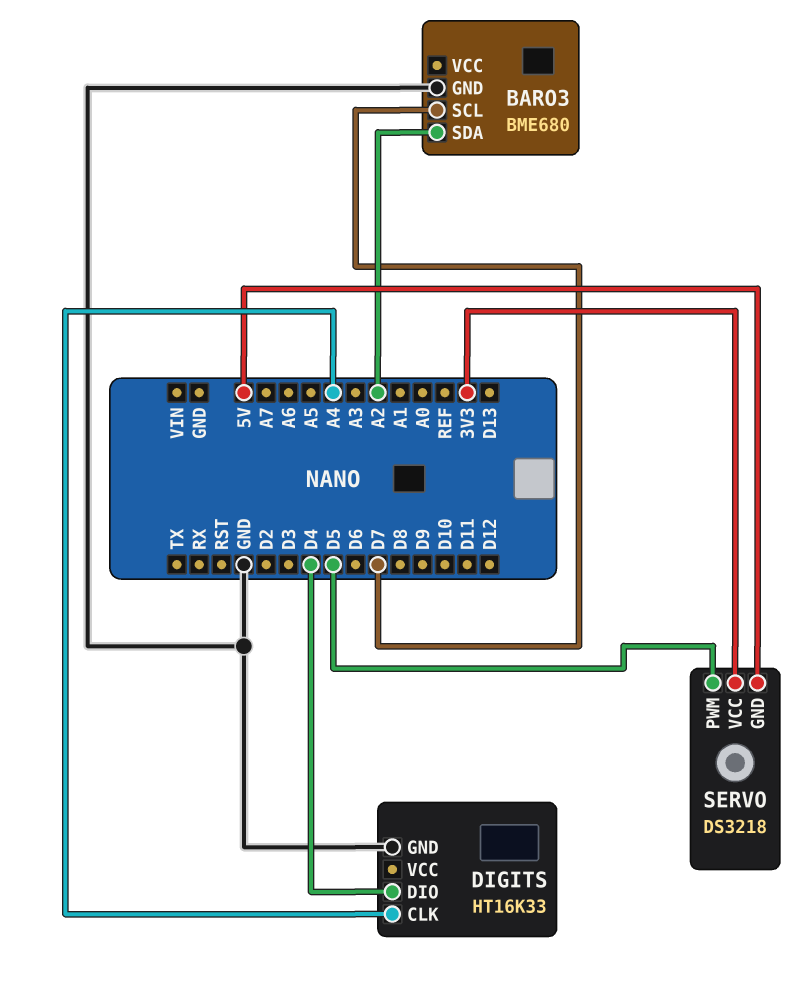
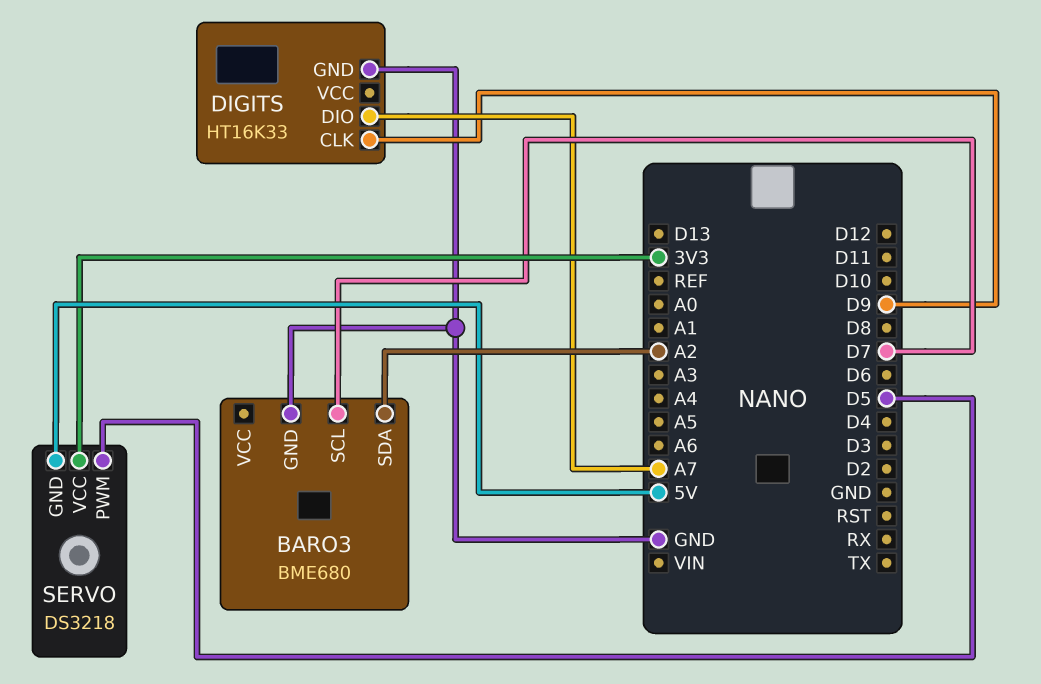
DIGITS pin CLK: A4 -> D9
DIGITS pin DIO: D4 -> A7

